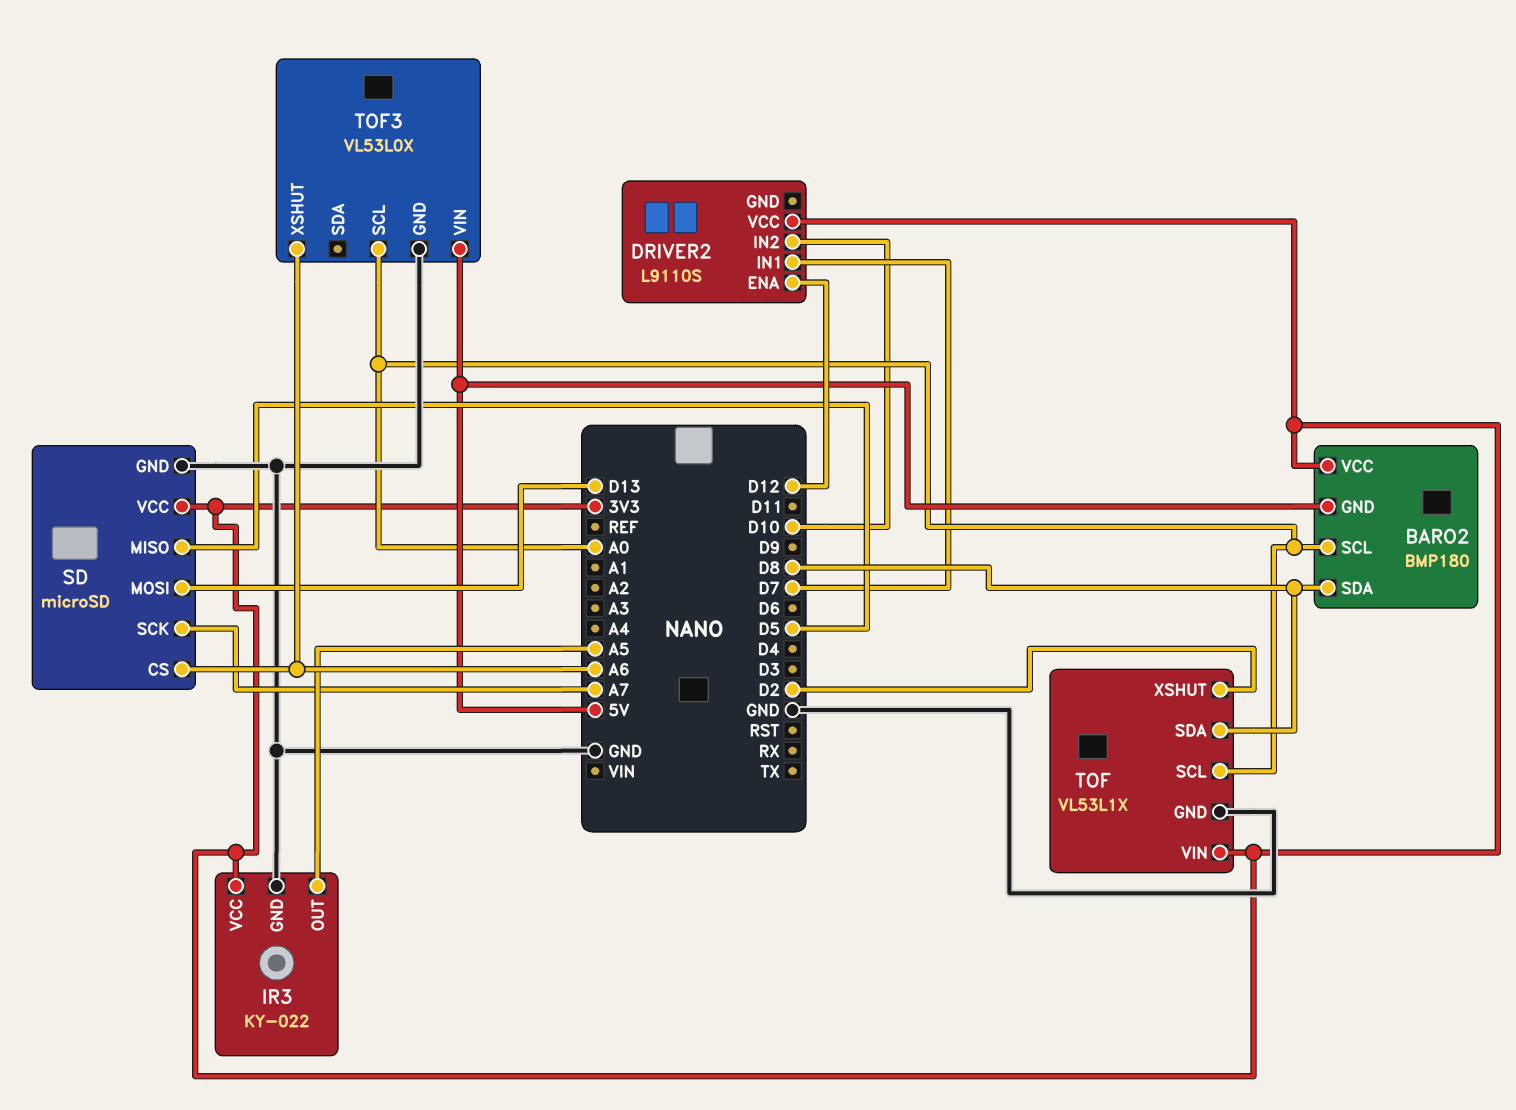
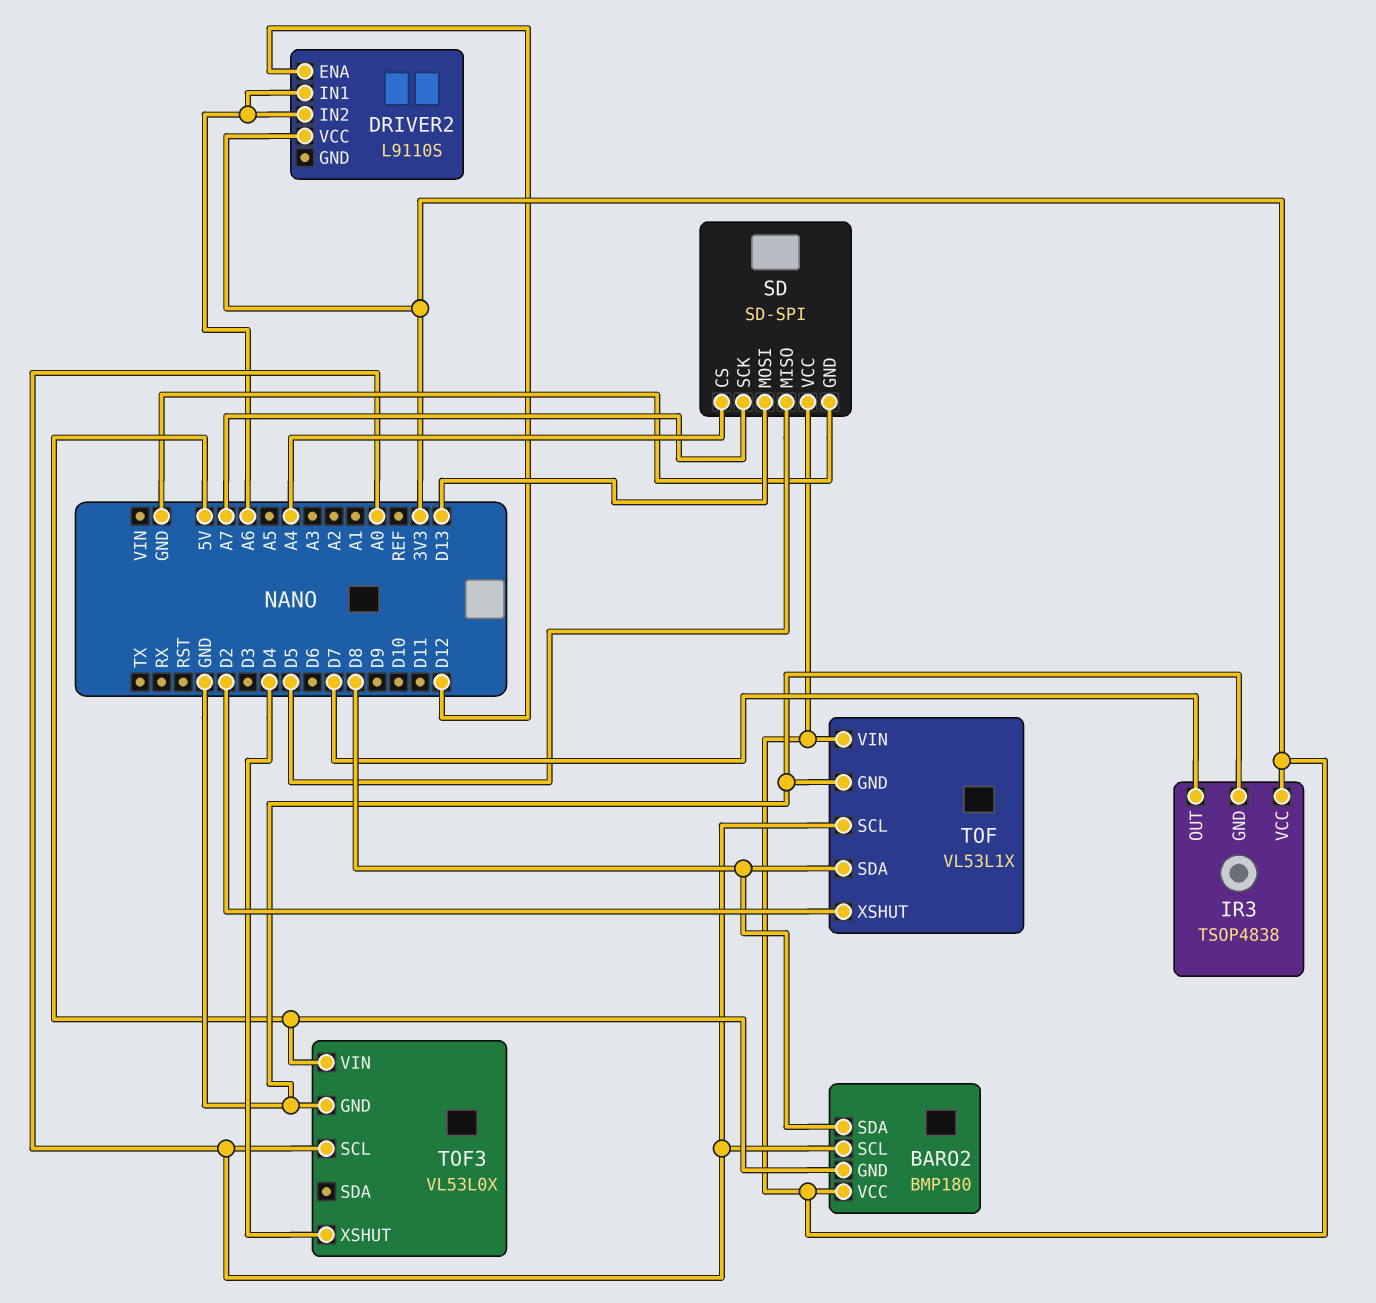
DRIVER2 pin IN1: D7 -> A6
DRIVER2 pin IN2: D10 -> A6
IR3: KY-022 -> TSOP4838
IR3 pin OUT: A5 -> D7
SD: microSD -> SD-SPI
SD pin CS: A6 -> A4
TOF3 pin XSHUT: A6 -> D4

